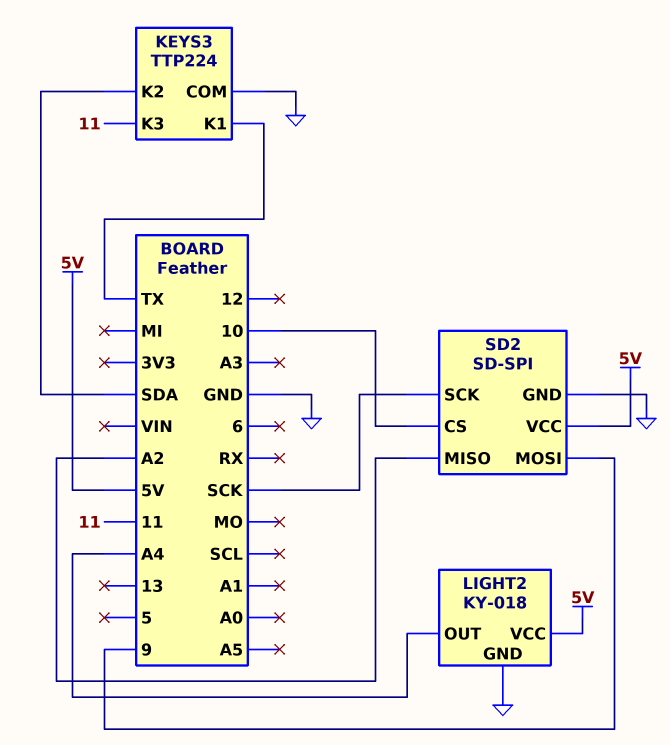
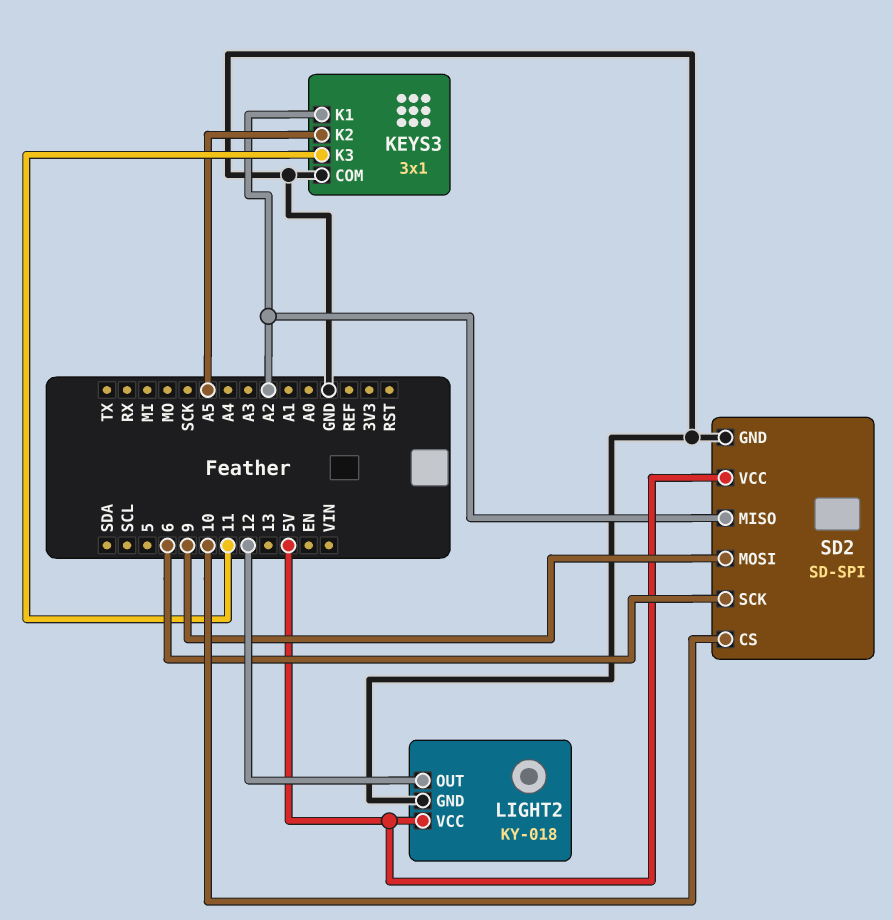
KEYS3: TTP224 -> 3x1
KEYS3 pin K1: TX -> A2
KEYS3 pin K2: SDA -> A5
LIGHT2 pin OUT: A4 -> 12
SD2 pin SCK: SCK -> 6

